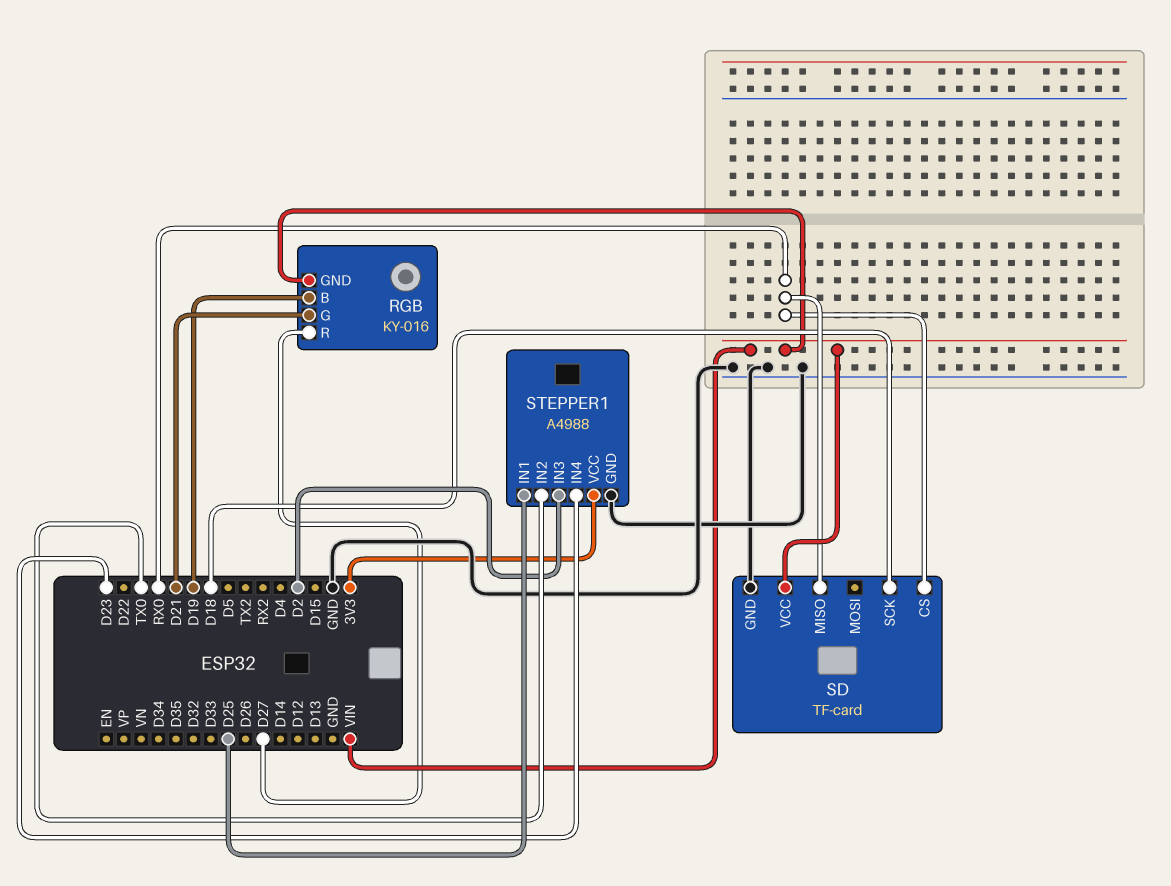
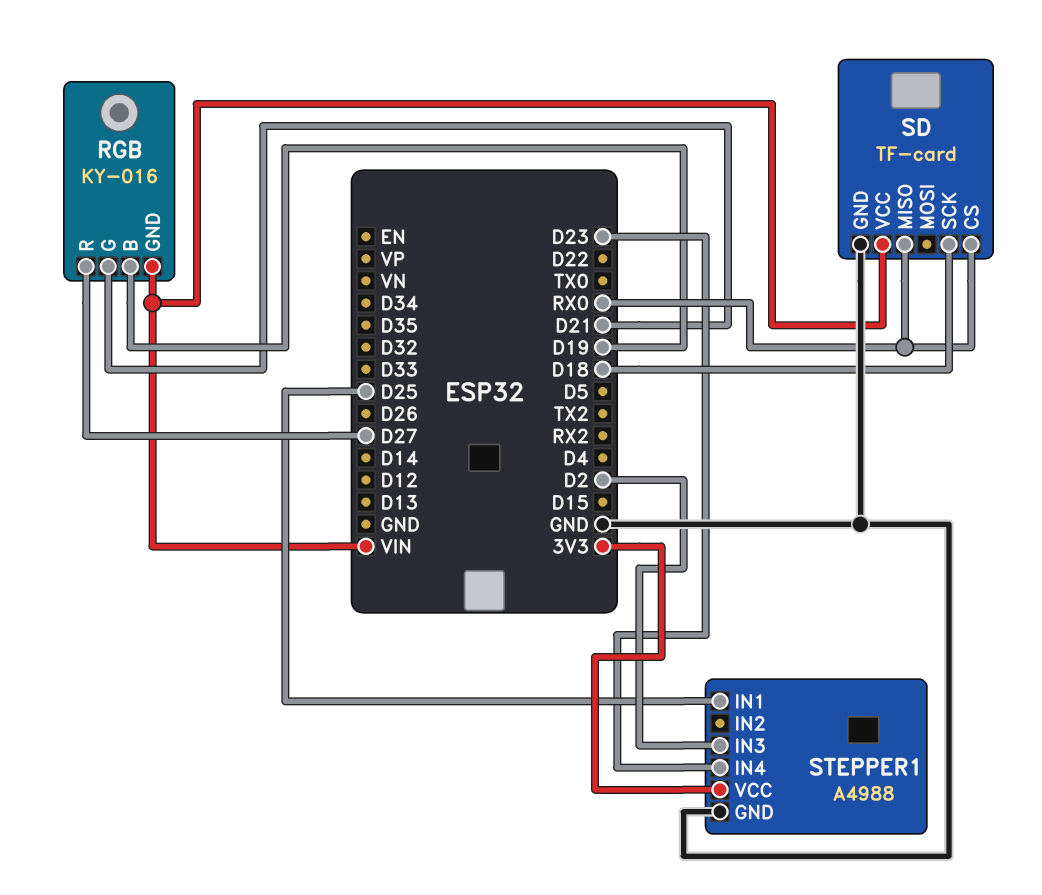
STEPPER1 pin IN2: TX0 -> none

